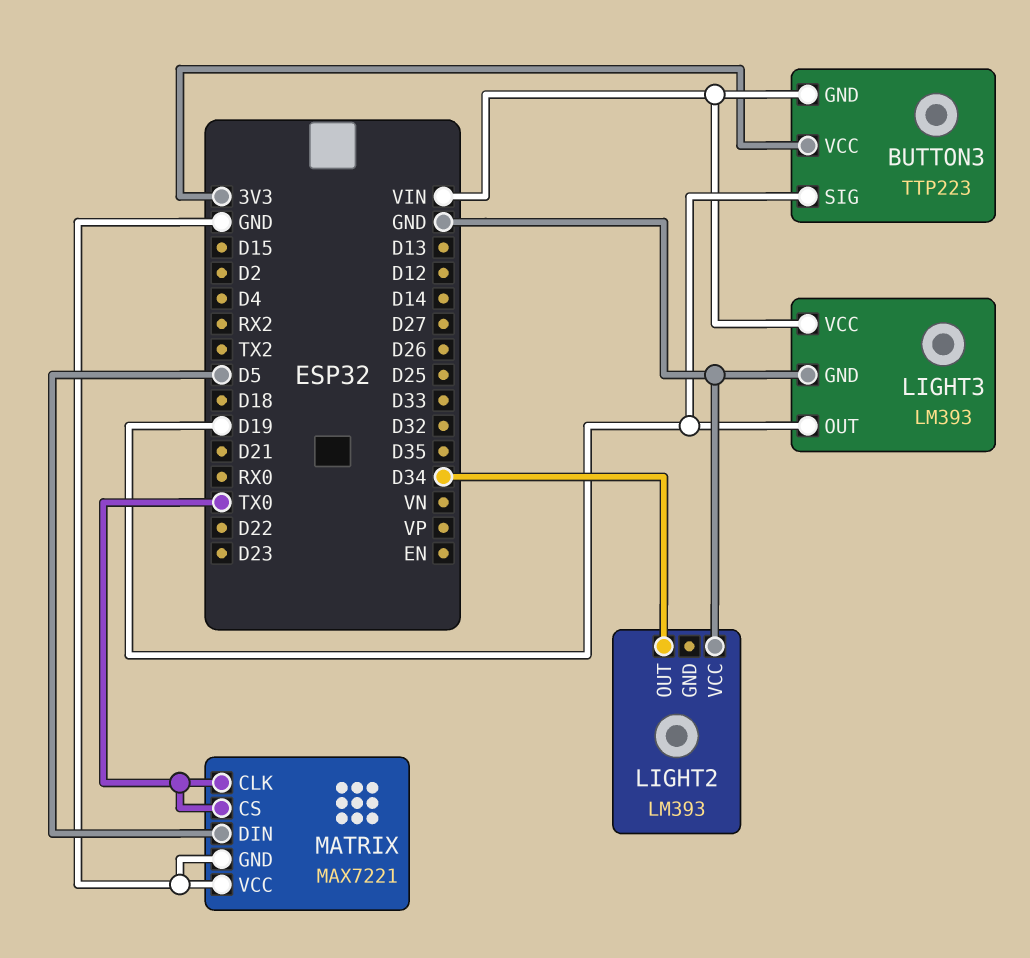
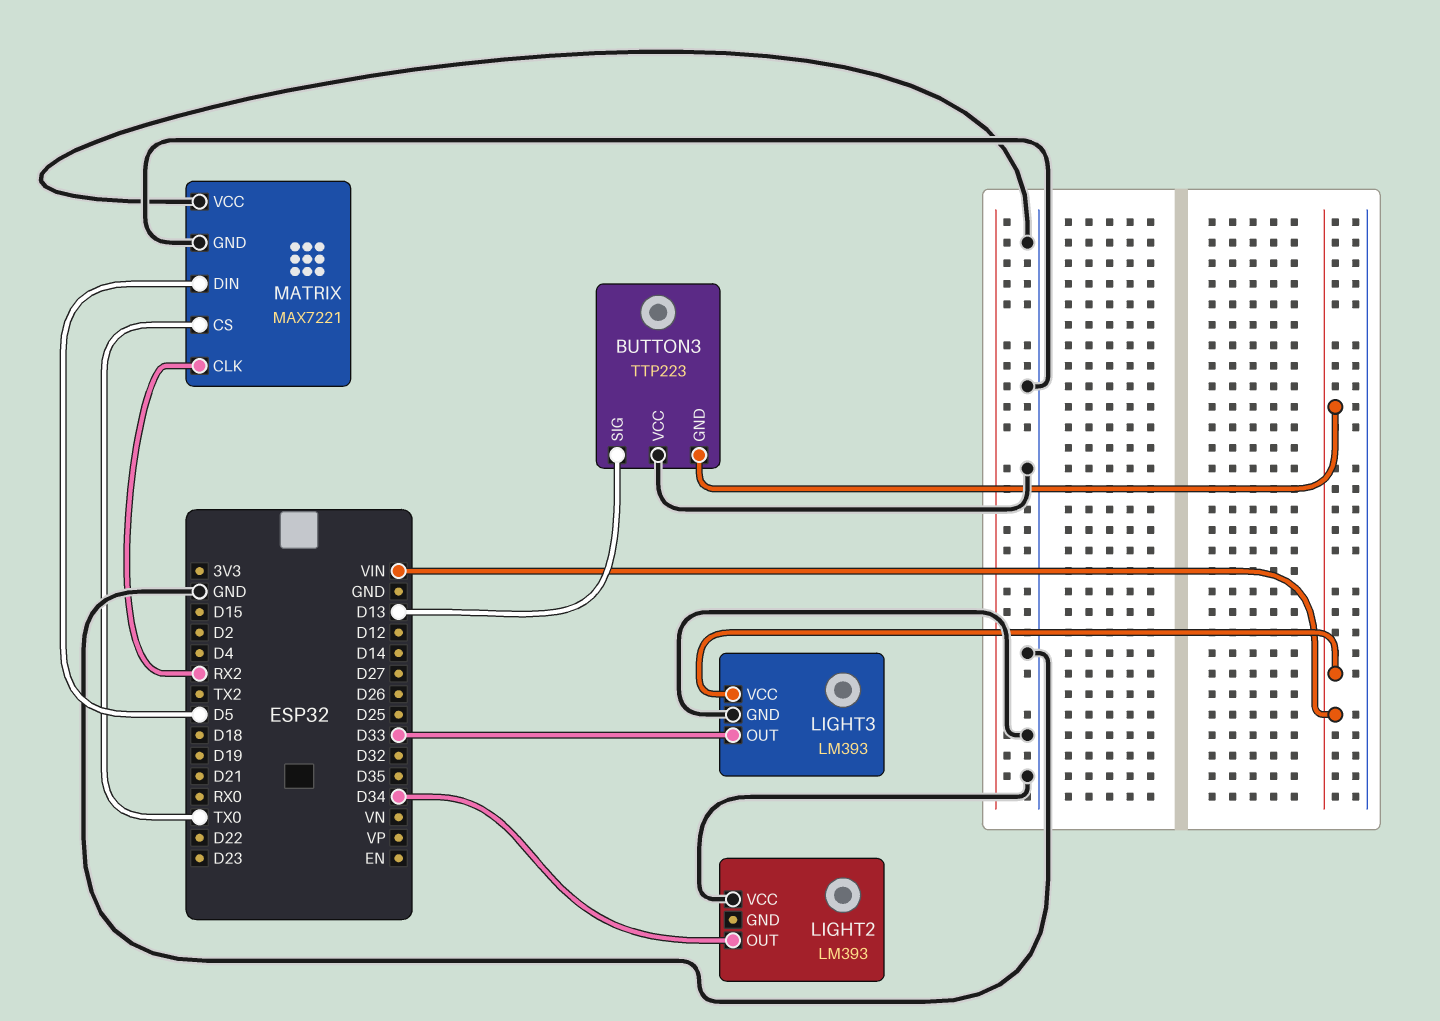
BUTTON3 pin SIG: D19 -> D13
BUTTON3 pin VCC: 3V3 -> GND
LIGHT3 pin OUT: D19 -> D33
MATRIX pin CLK: TX0 -> RX2

